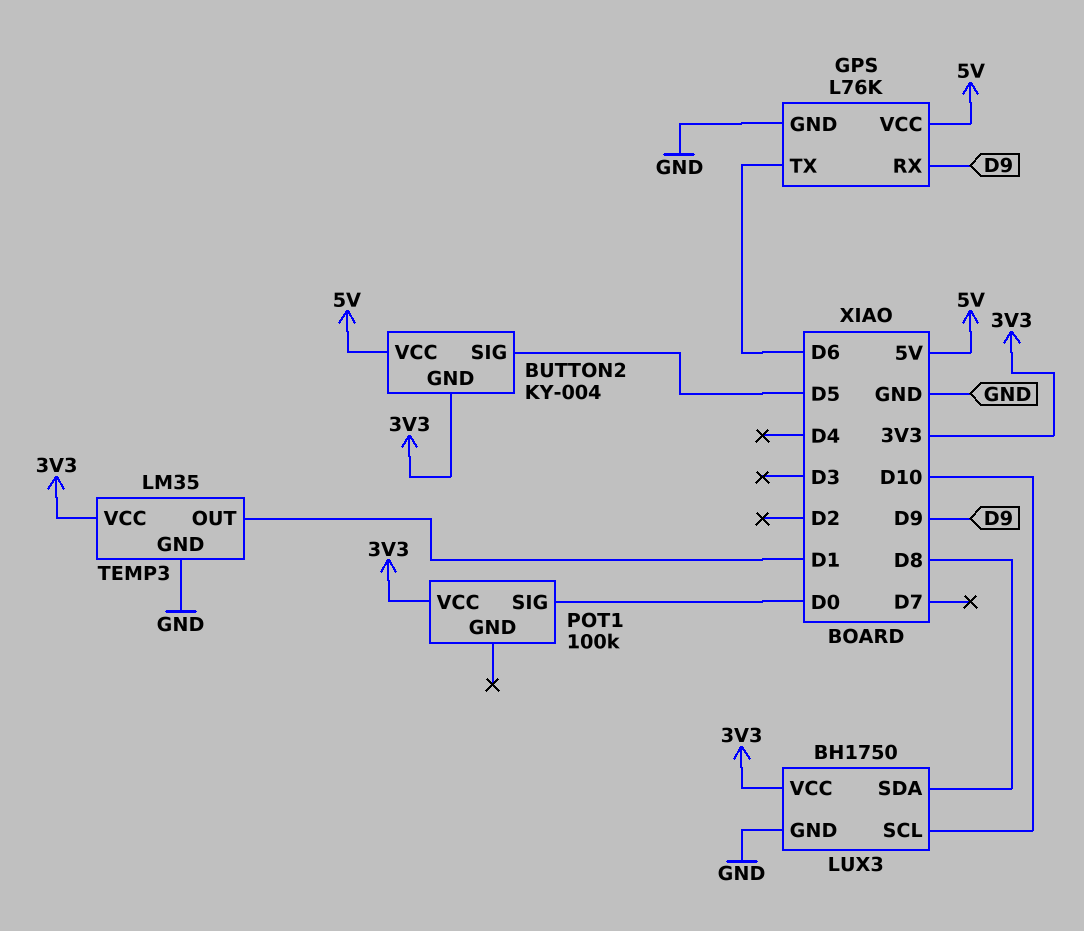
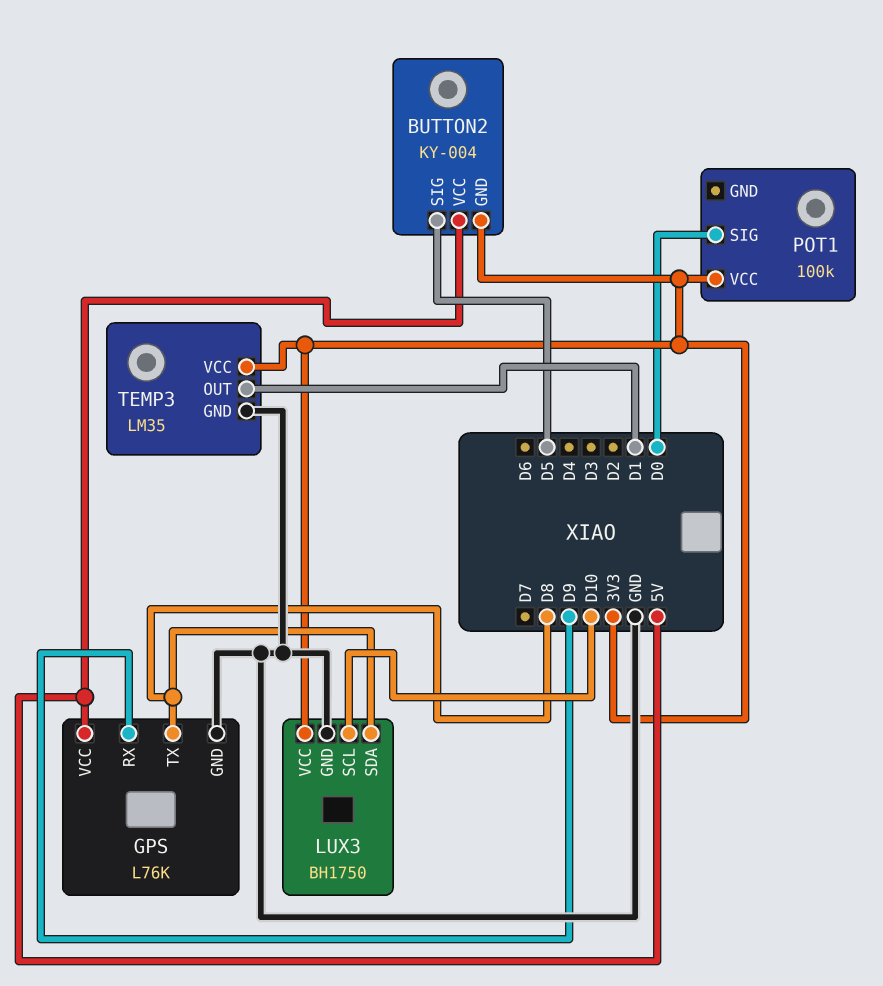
GPS pin TX: D6 -> D8

